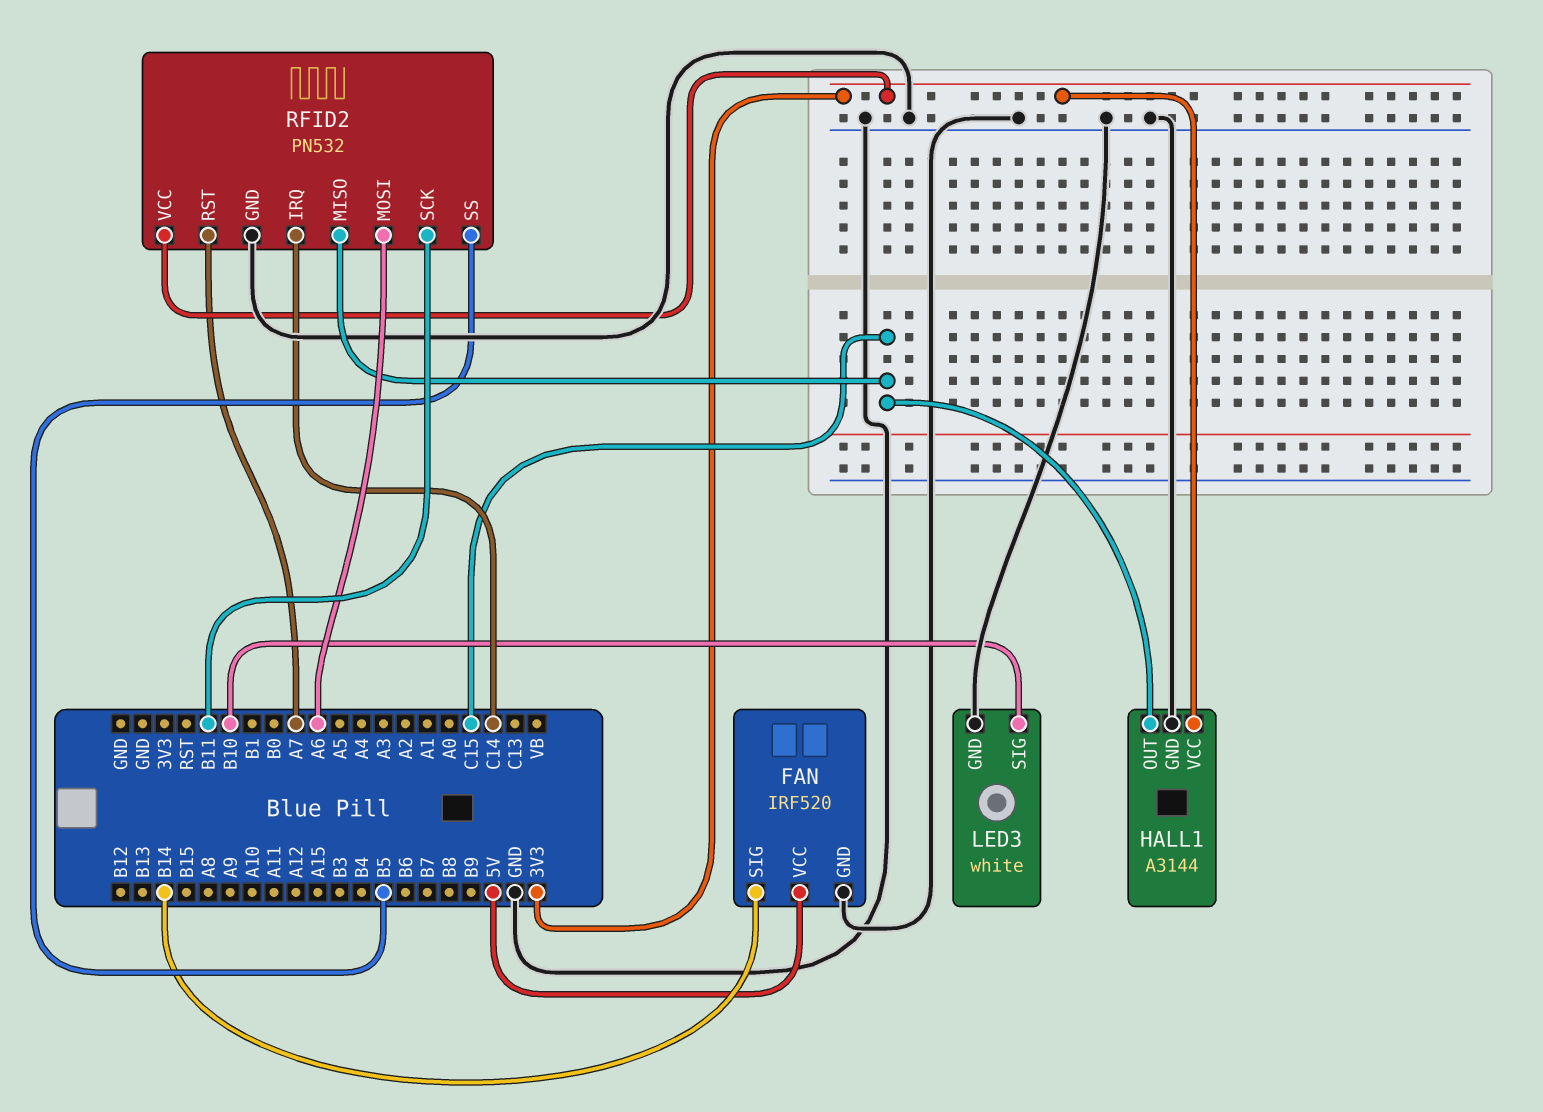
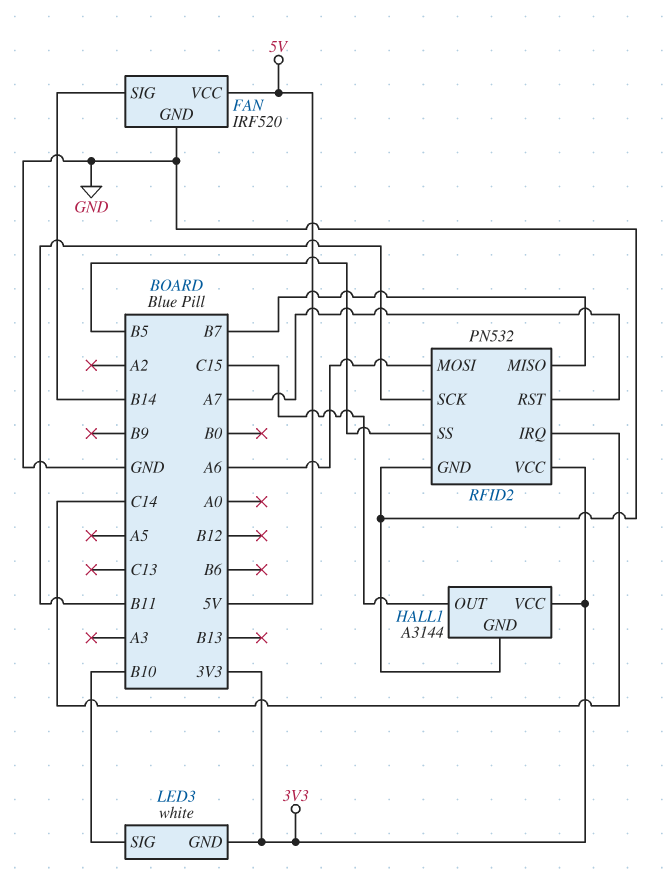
LED3 pin GND: GND -> 3V3
RFID2 pin MISO: C15 -> B7

